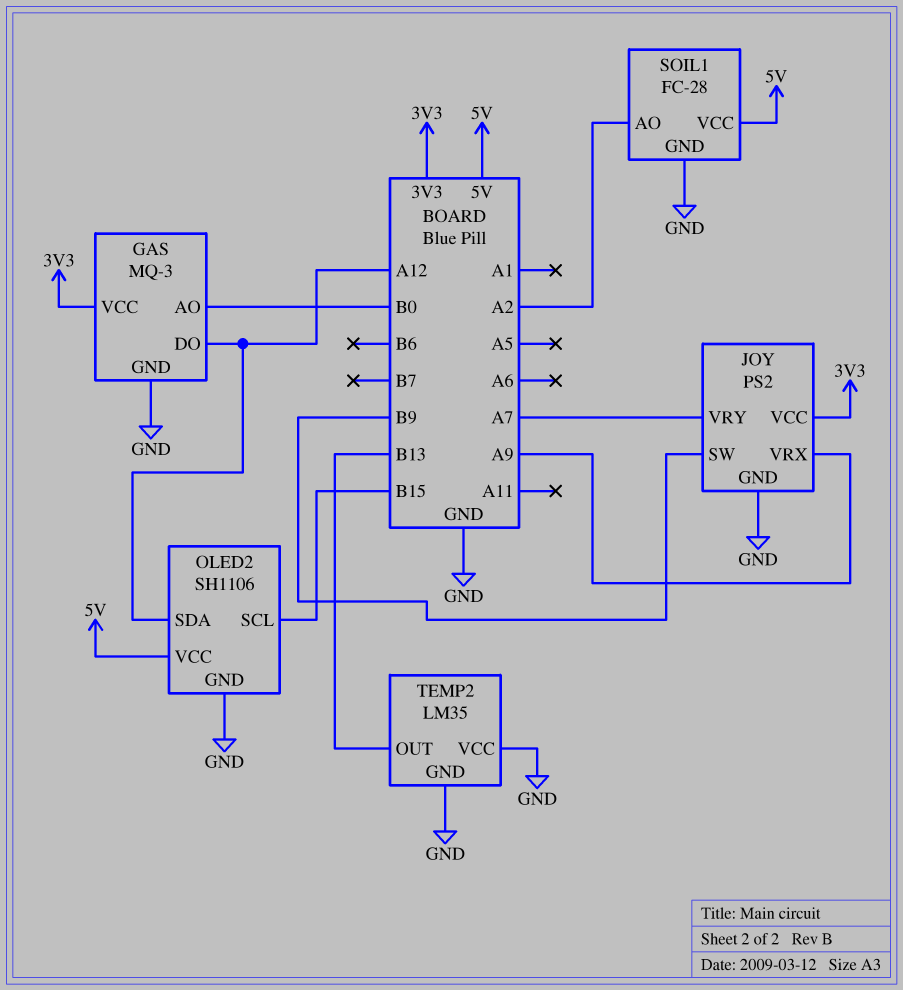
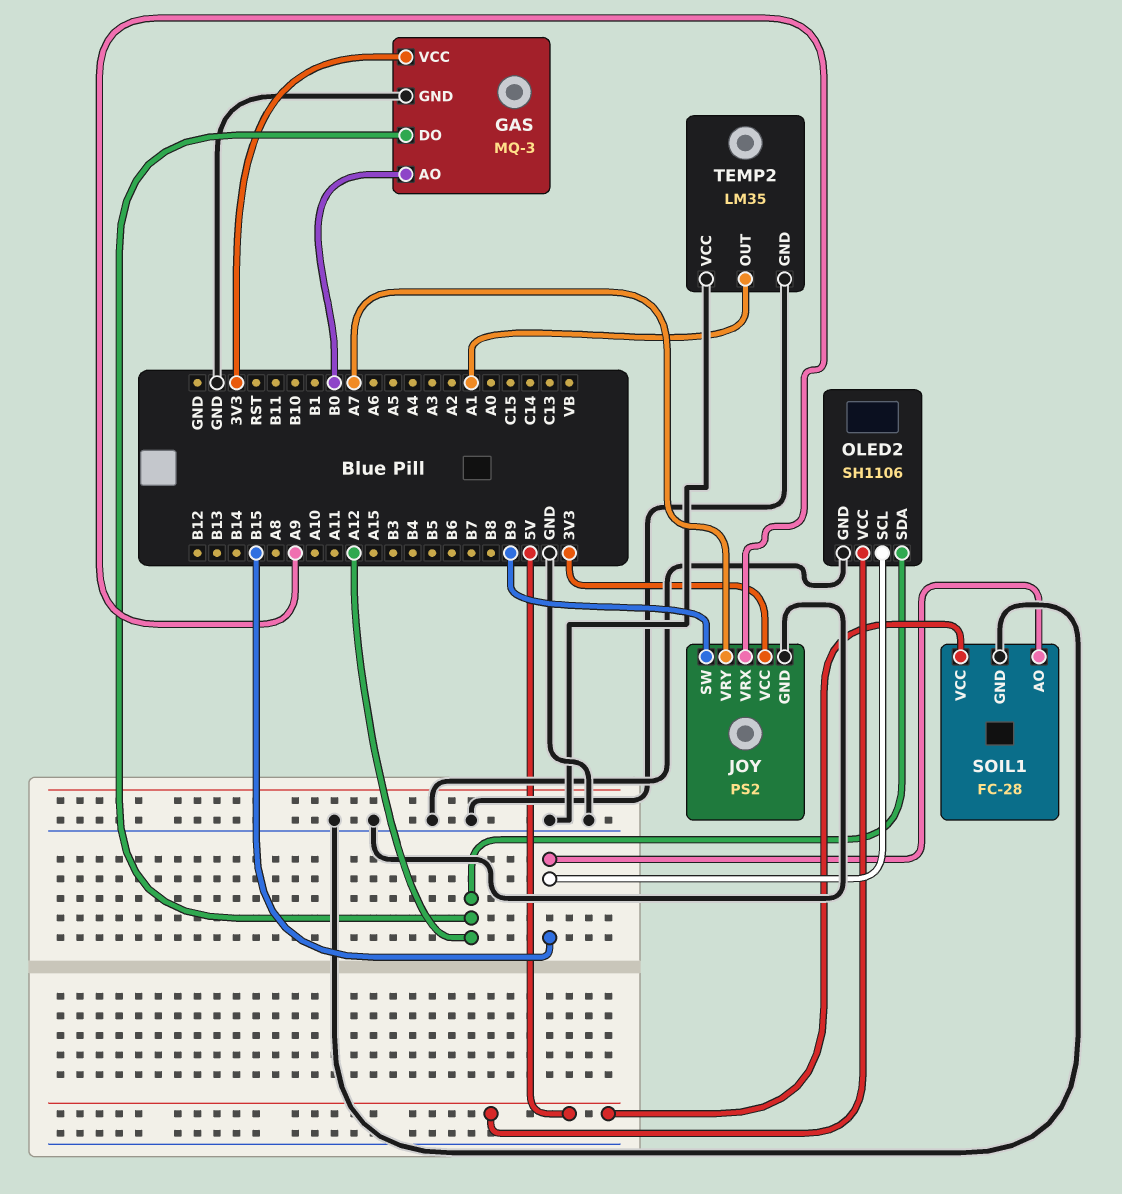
SOIL1 pin AO: A2 -> B15
TEMP2 pin OUT: B13 -> A1

